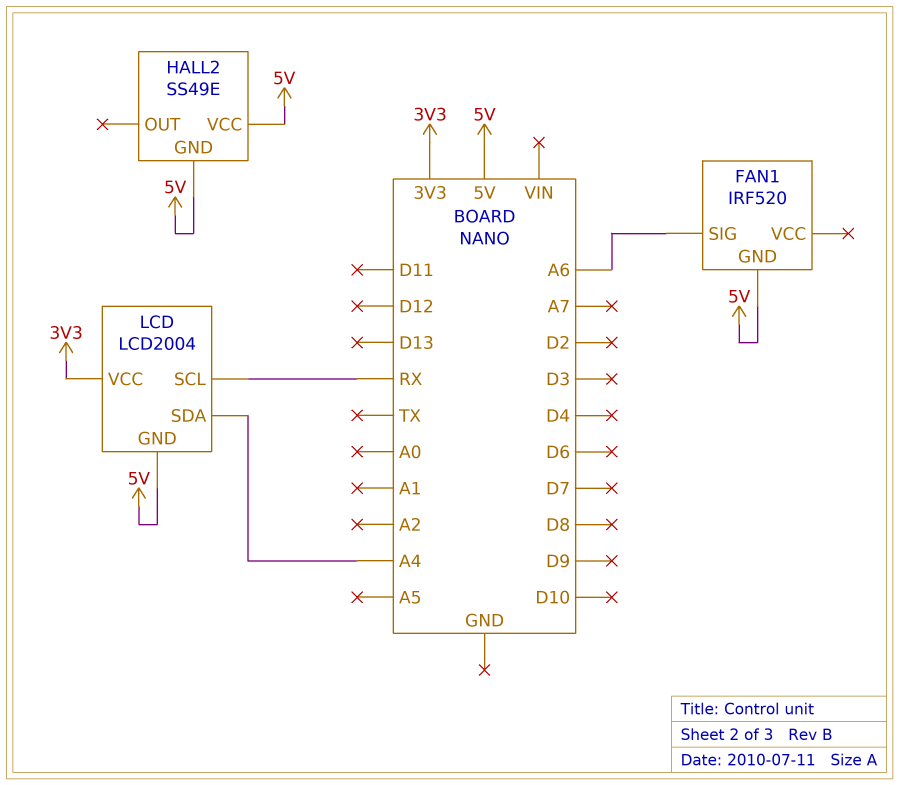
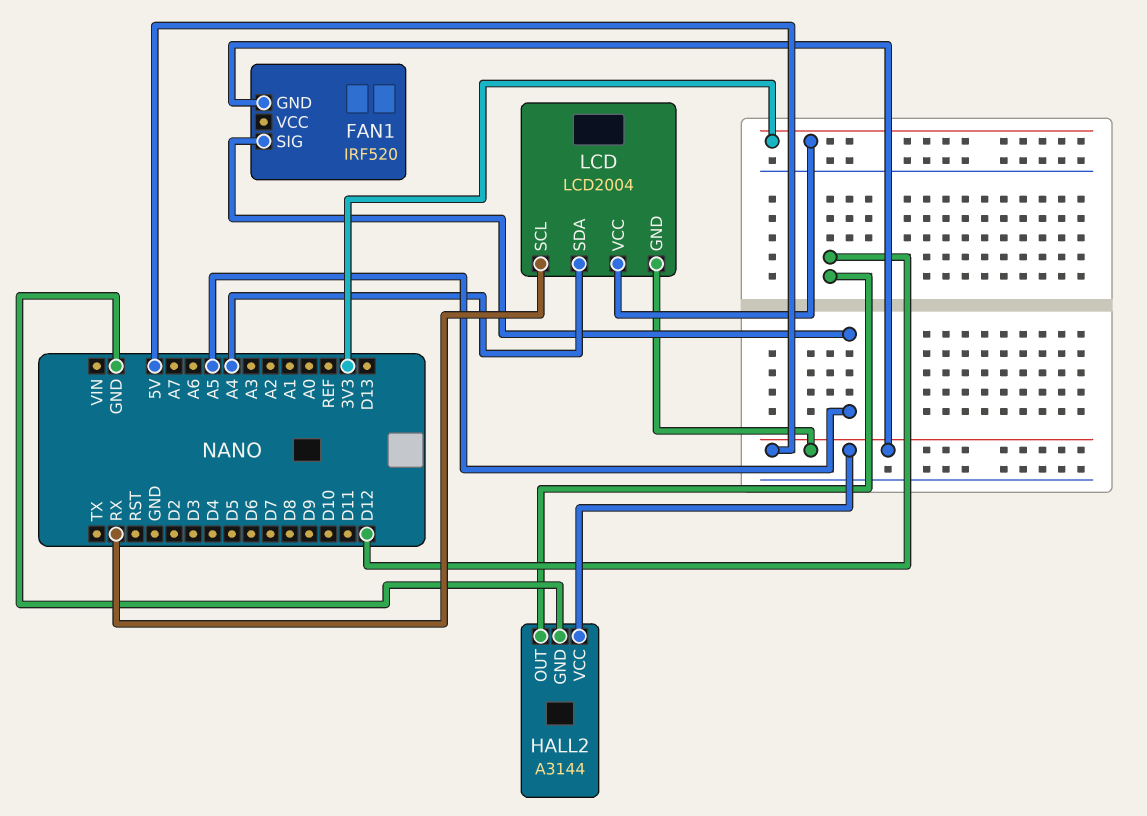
FAN1 pin SIG: A6 -> A5
HALL2: SS49E -> A3144
HALL2 pin GND: 5V -> GND
HALL2 pin OUT: none -> D12

